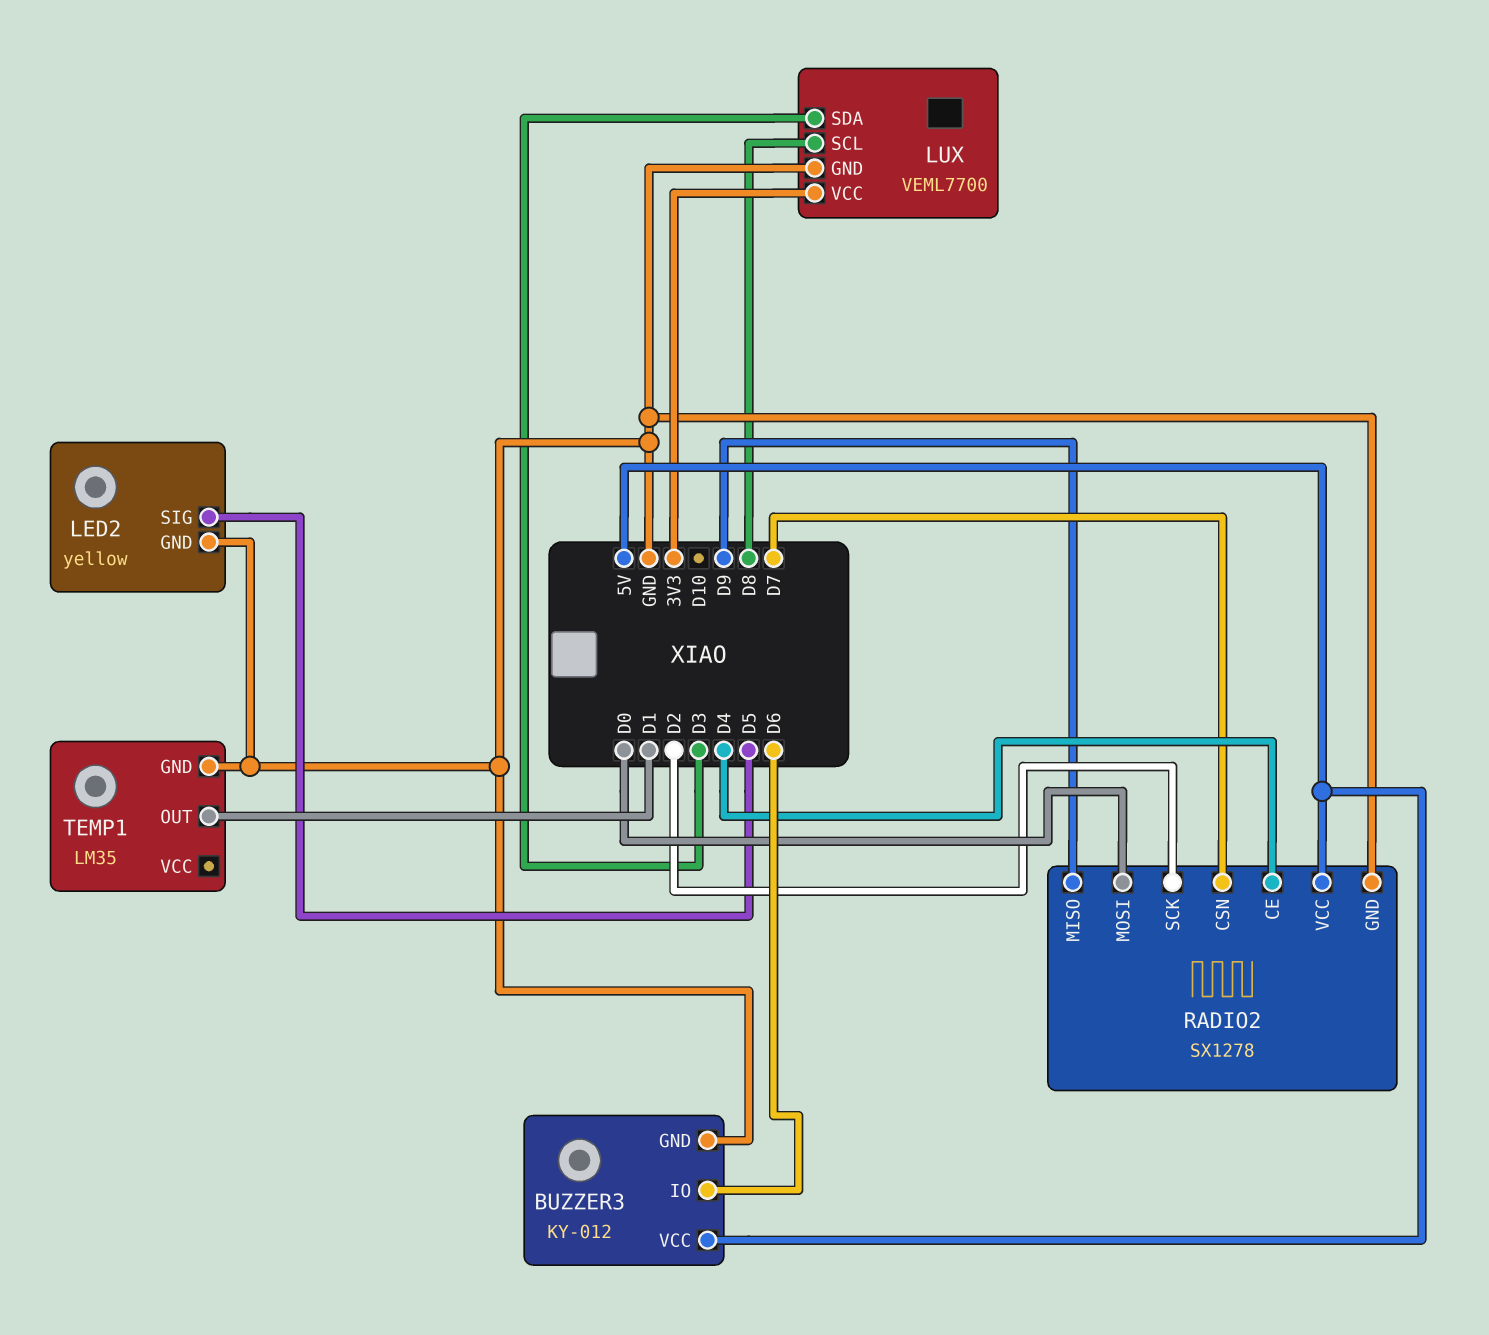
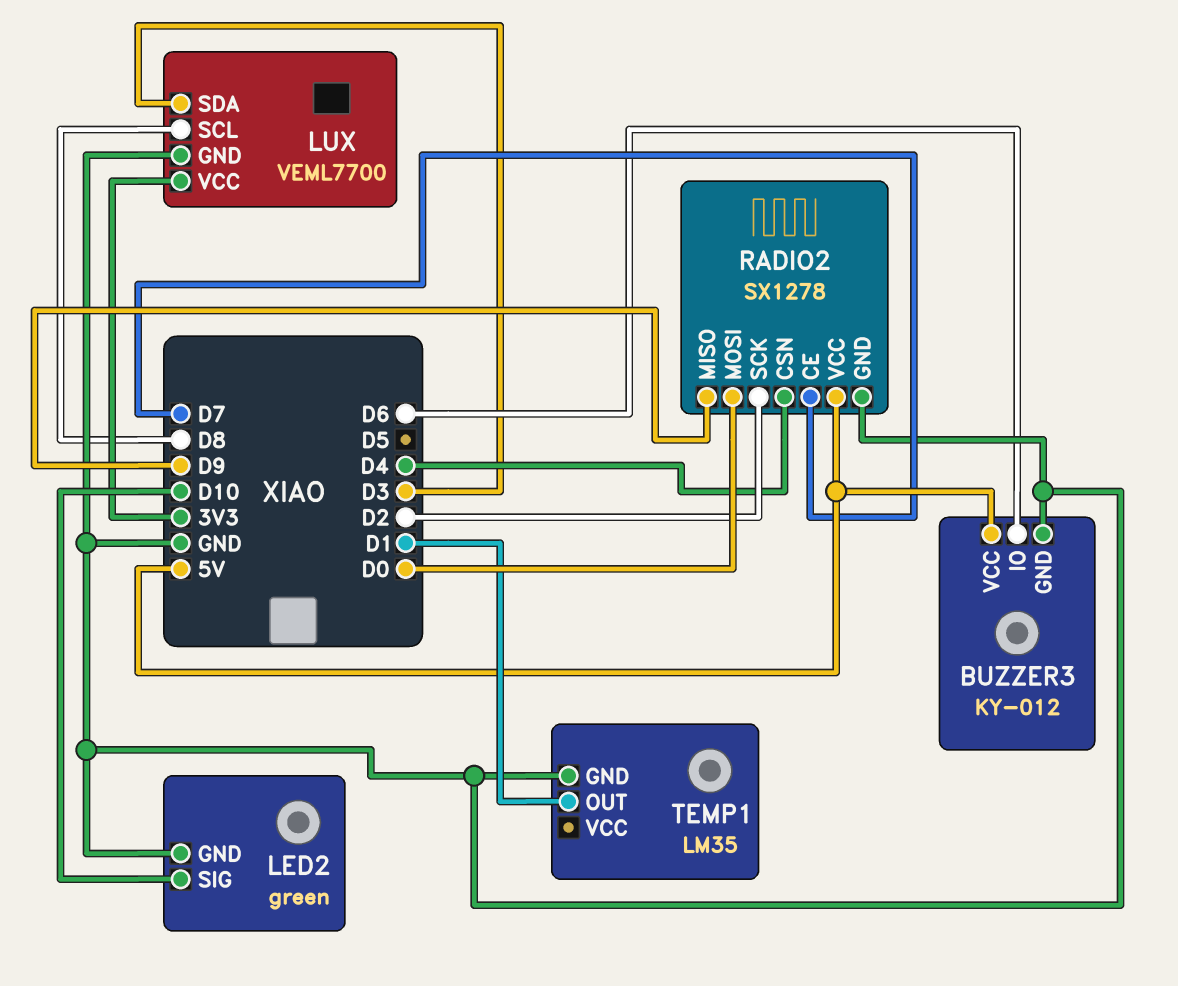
LED2: yellow -> green
LED2 pin SIG: D5 -> D10
RADIO2 pin CE: D4 -> D7
RADIO2 pin CSN: D7 -> D4

